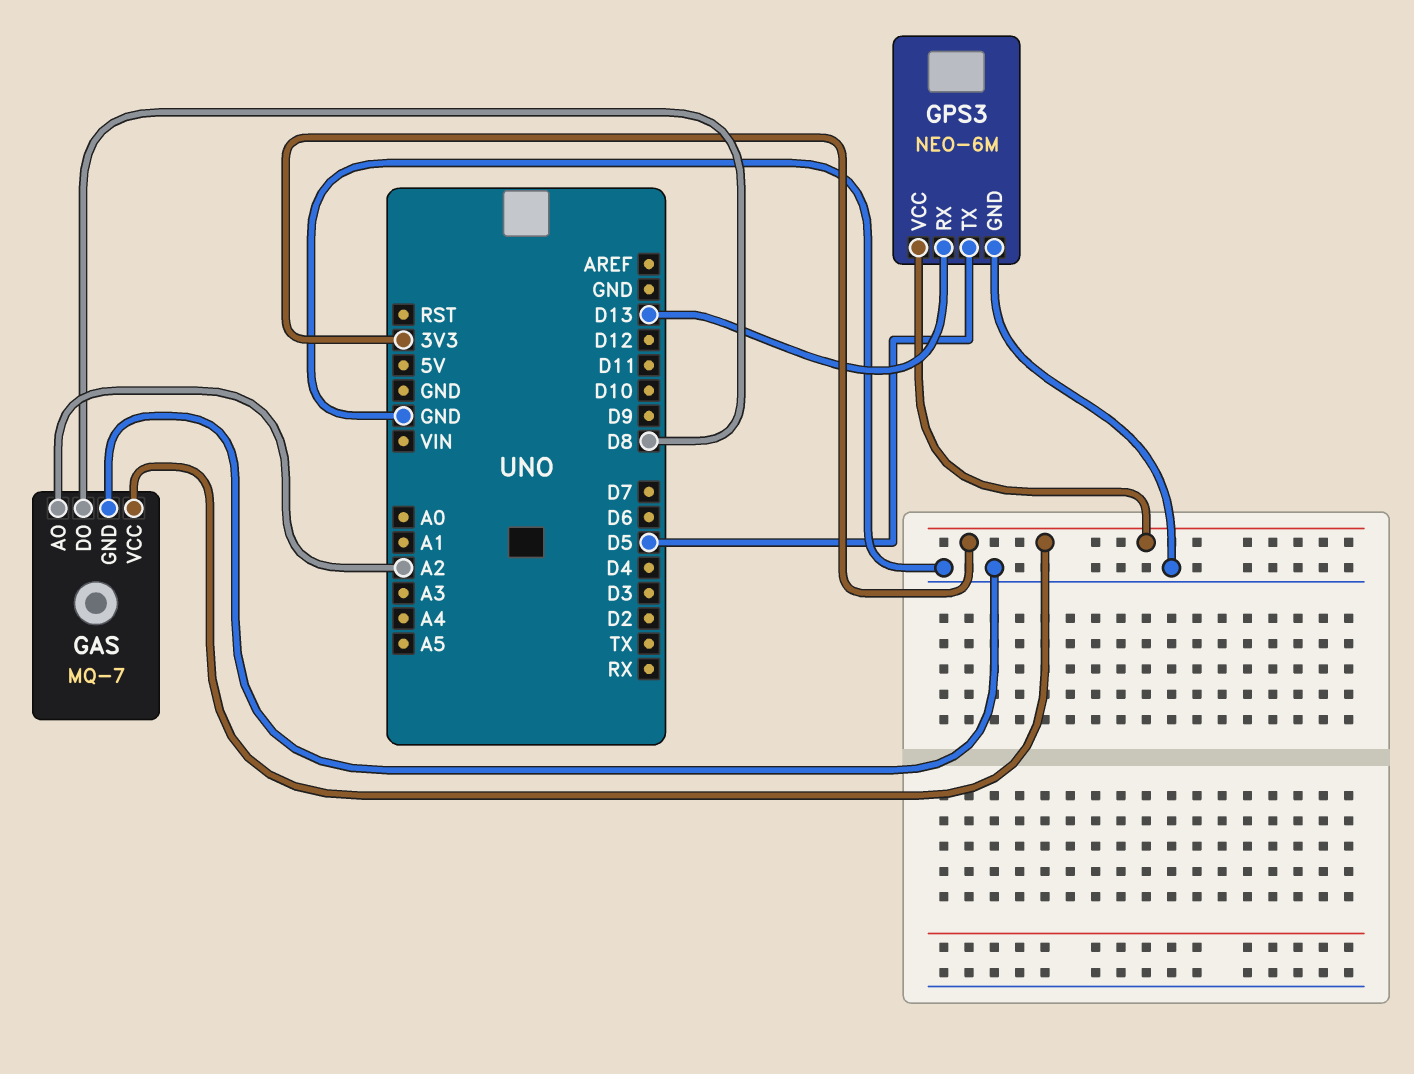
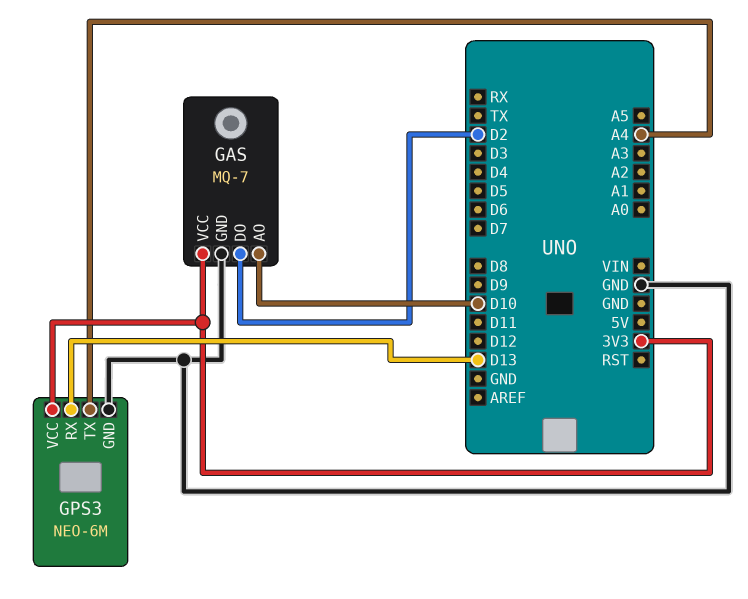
GAS pin AO: A2 -> D10
GAS pin DO: D8 -> D2
GPS3 pin TX: D5 -> A4

